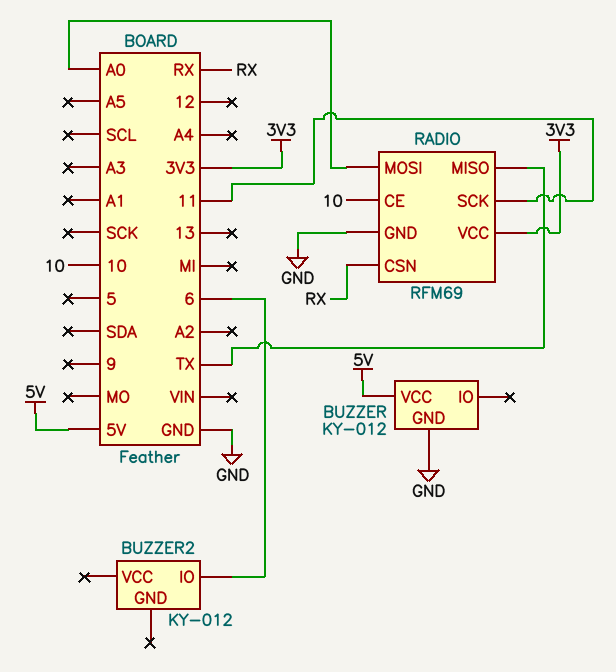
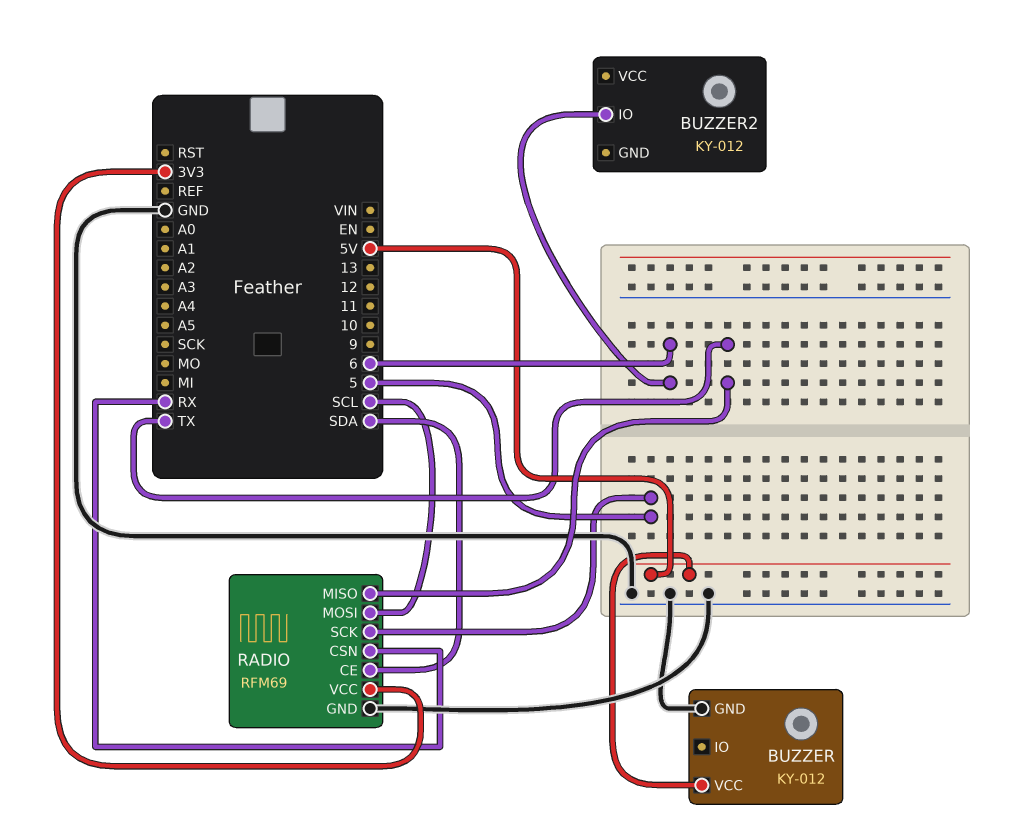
RADIO pin CE: 10 -> SDA
RADIO pin MOSI: A0 -> SCL
RADIO pin SCK: 11 -> 5

